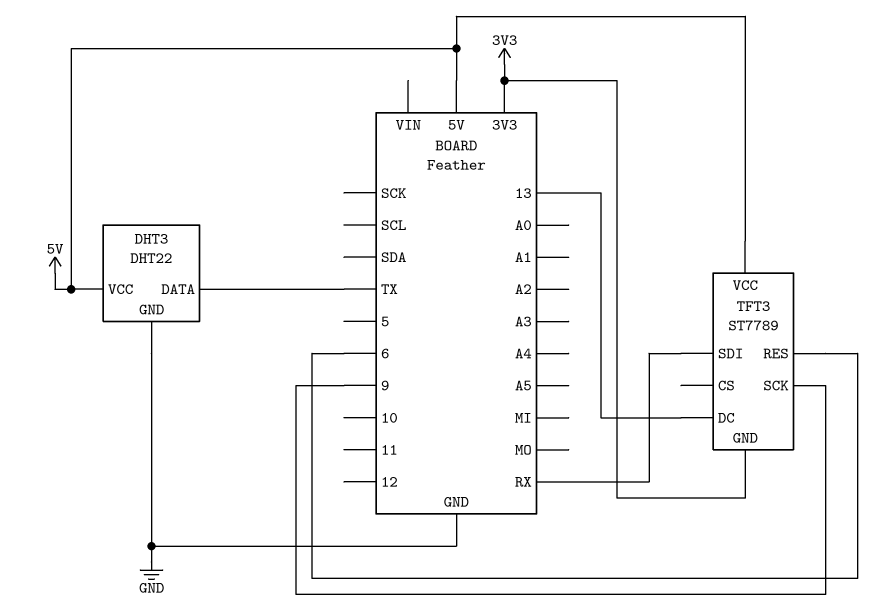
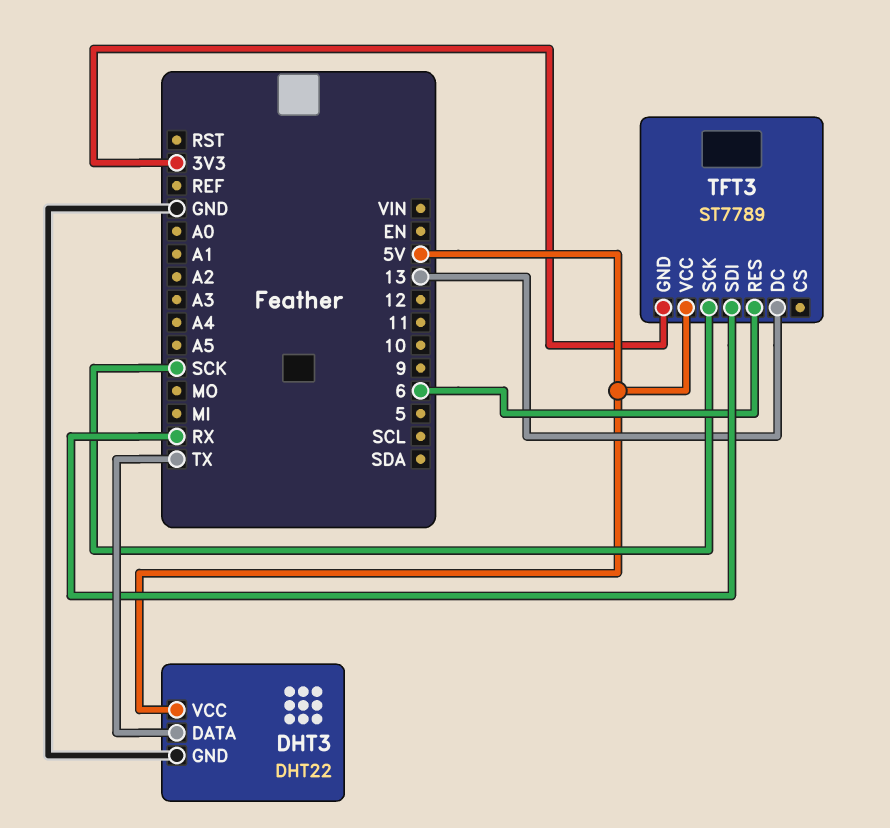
TFT3 pin SCK: 9 -> SCK

